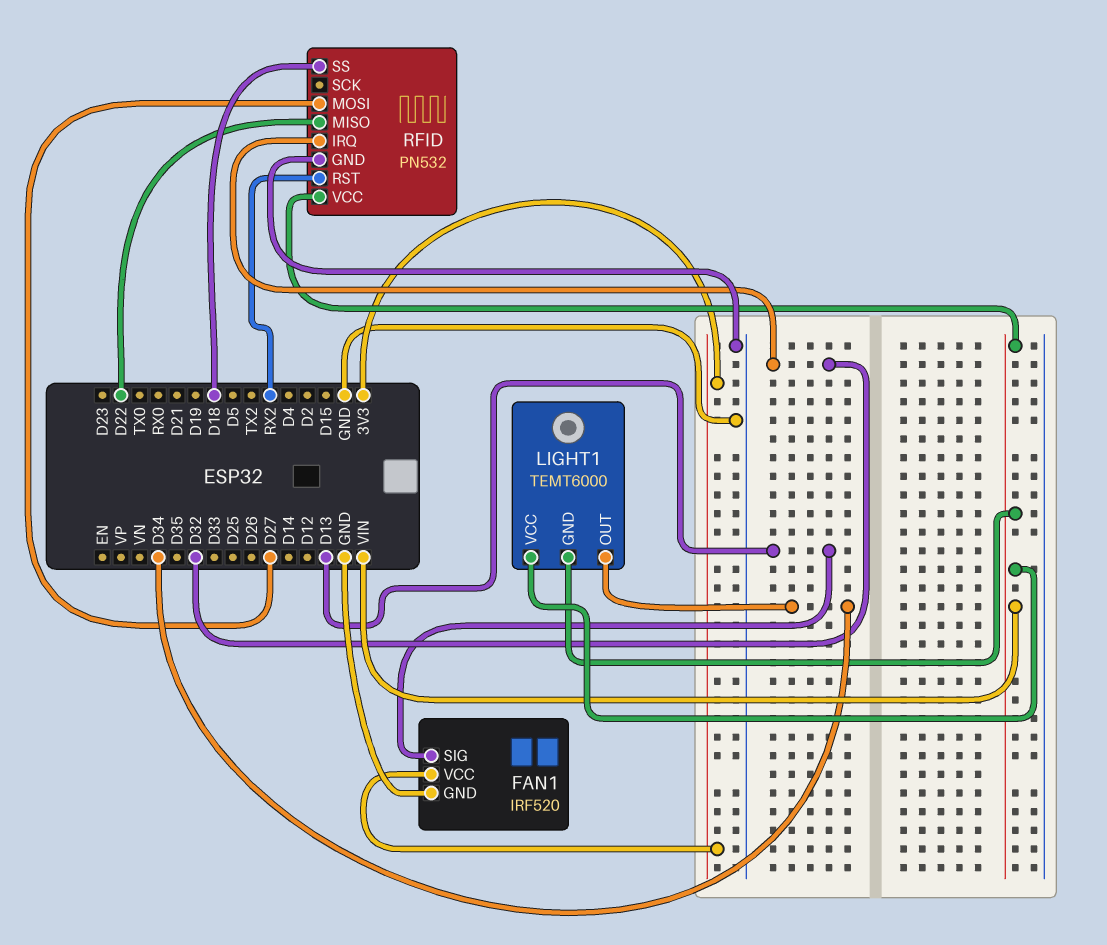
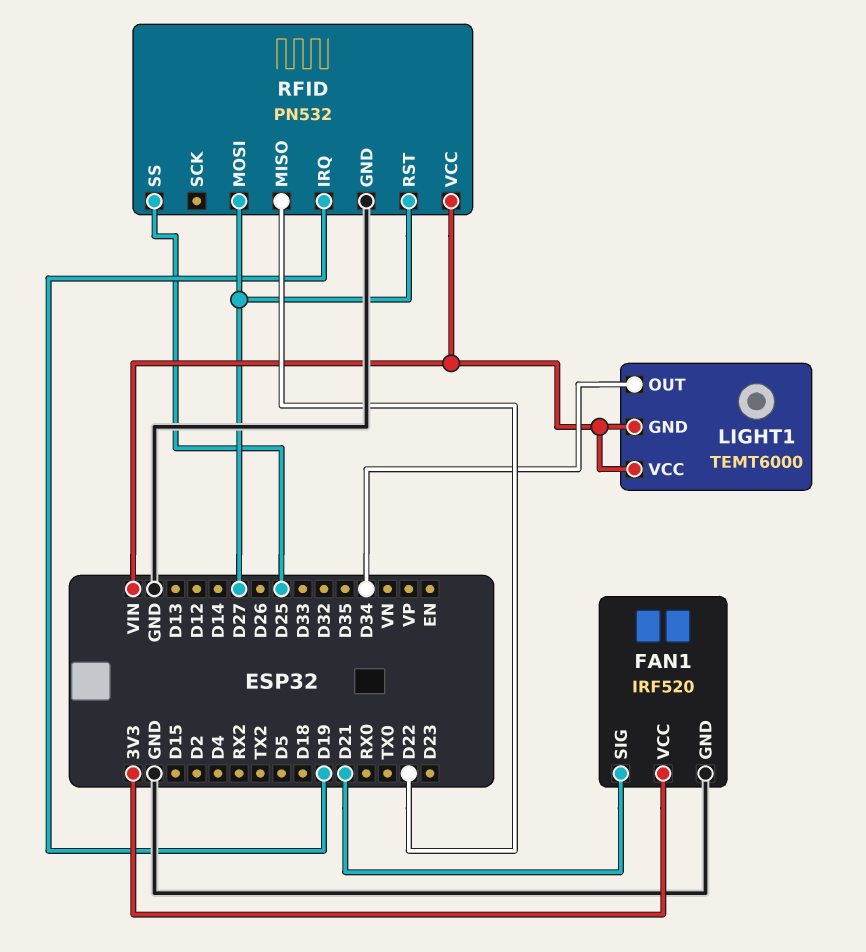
FAN1 pin SIG: D13 -> D21
RFID pin IRQ: D32 -> D19
RFID pin RST: RX2 -> D27
RFID pin SS: D18 -> D25

